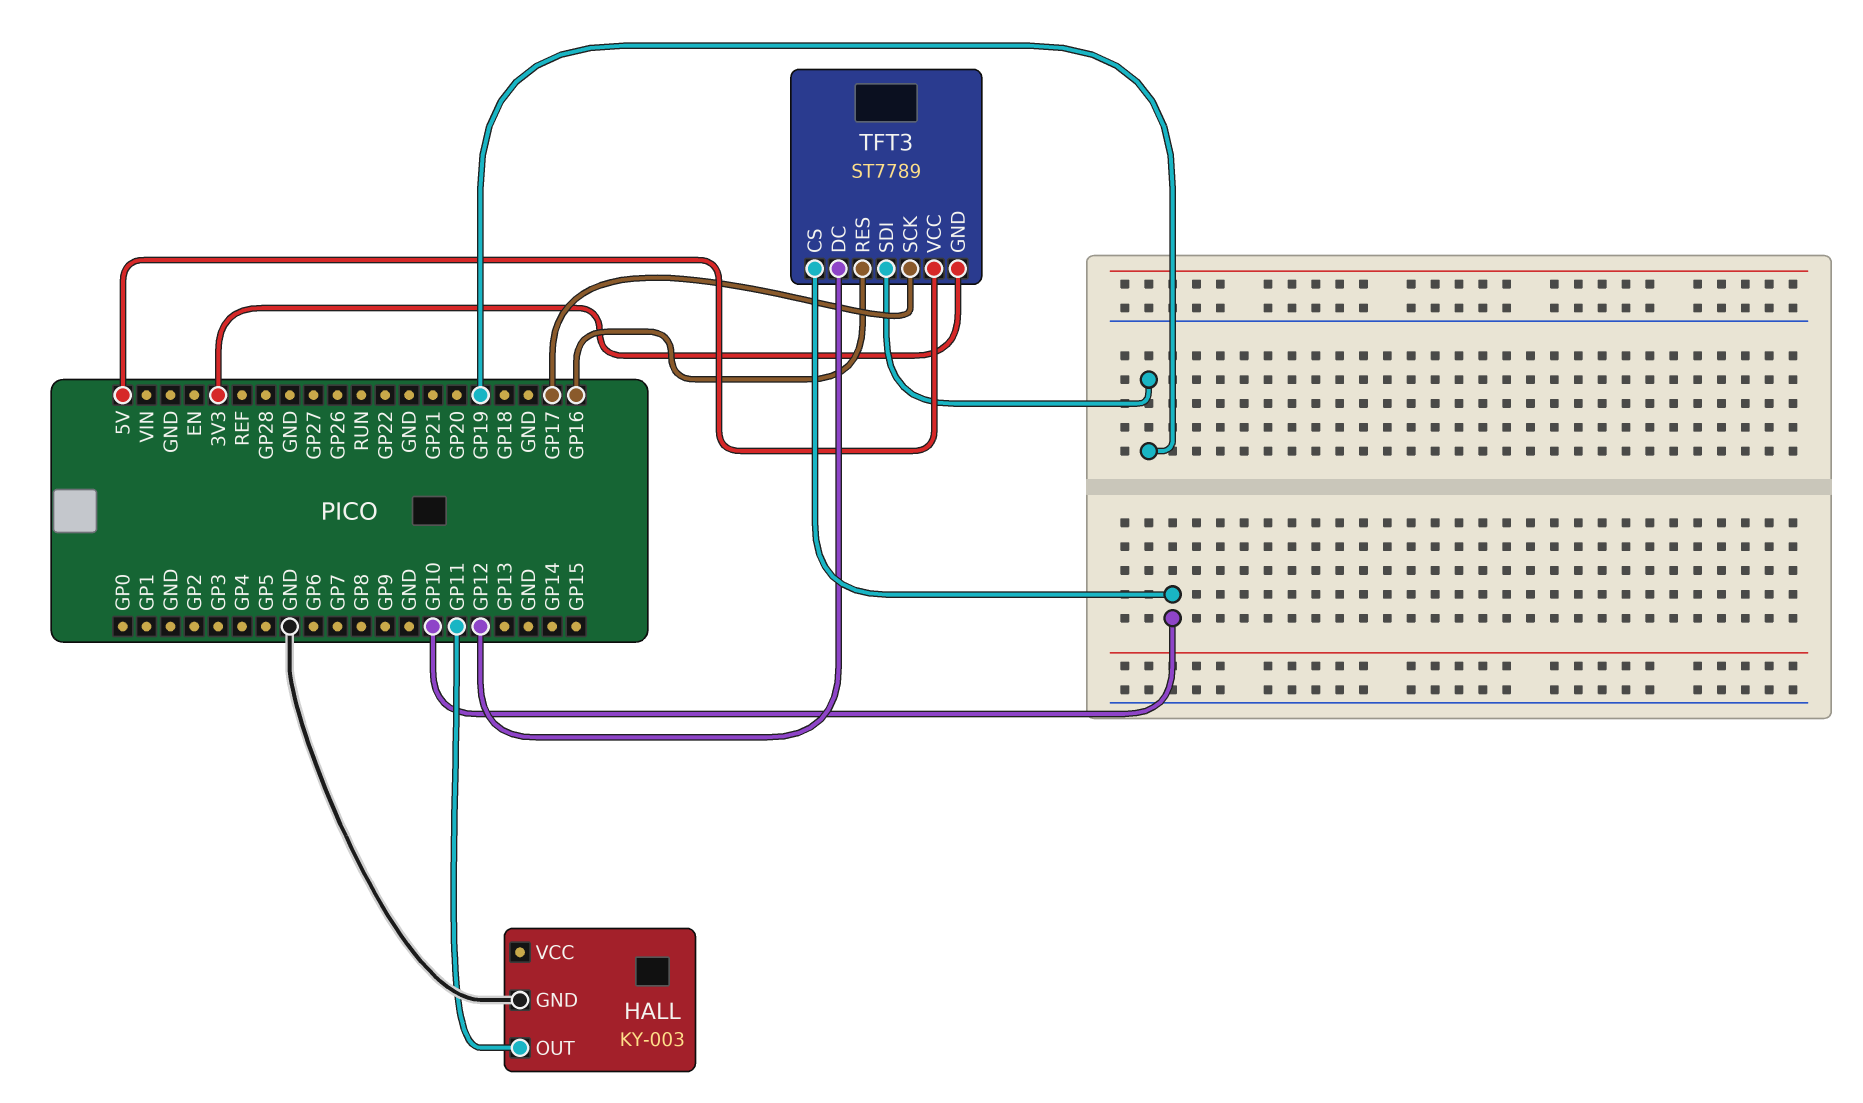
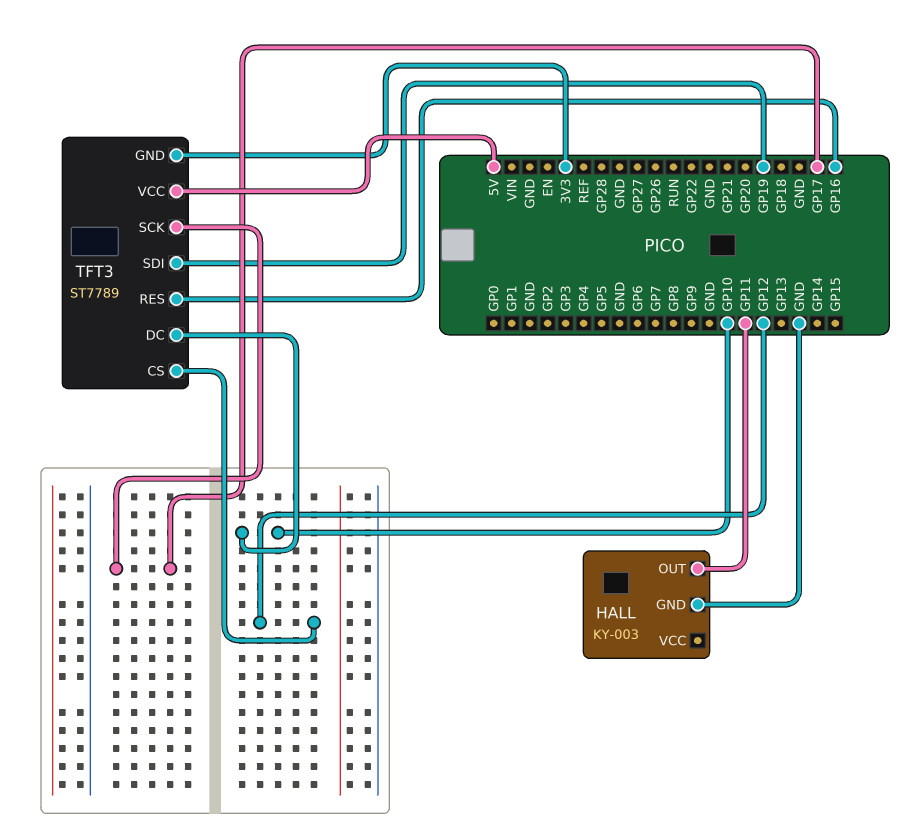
TFT3 pin CS: GP10 -> GP12
TFT3 pin DC: GP12 -> GP10

